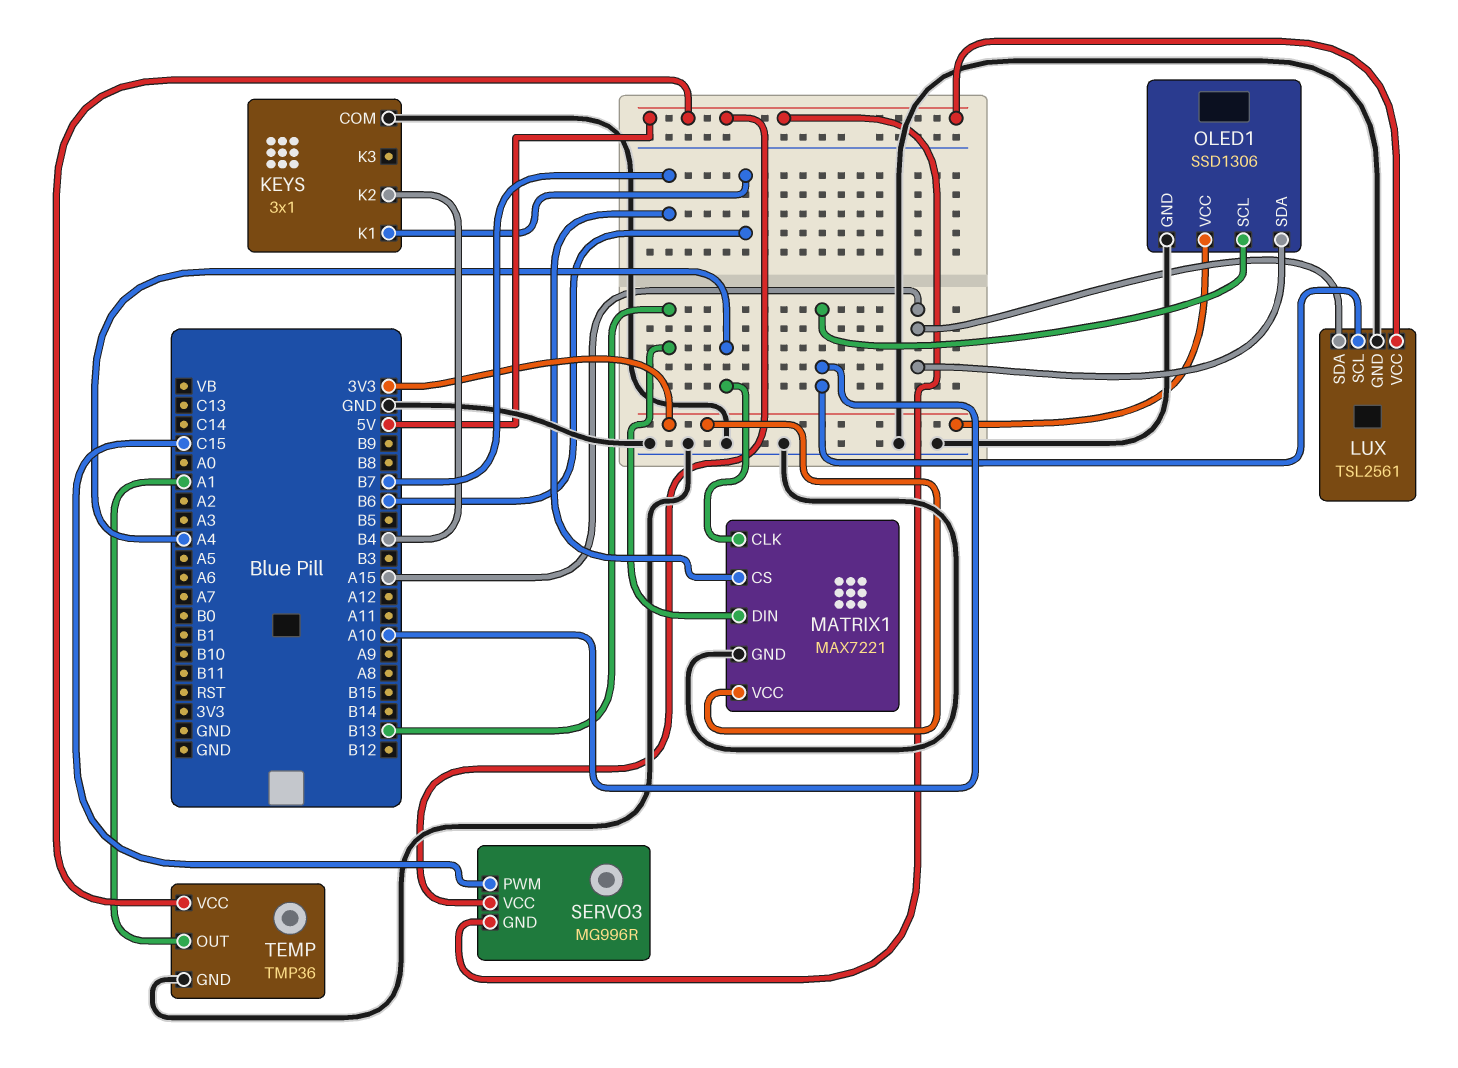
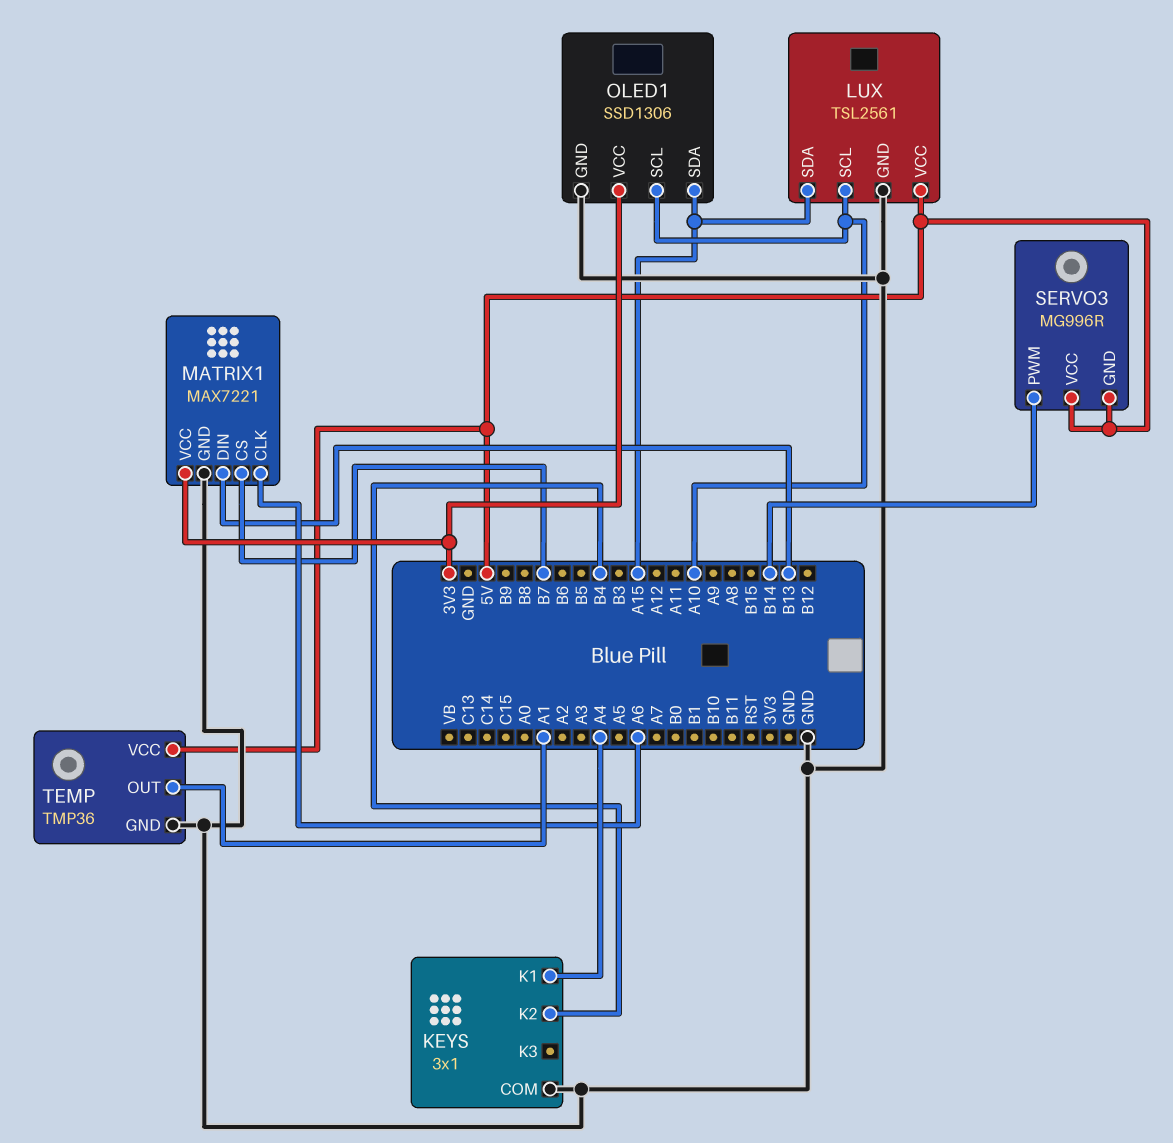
KEYS pin K1: B6 -> A4
MATRIX1 pin CLK: A4 -> A6
SERVO3 pin PWM: C15 -> B14

